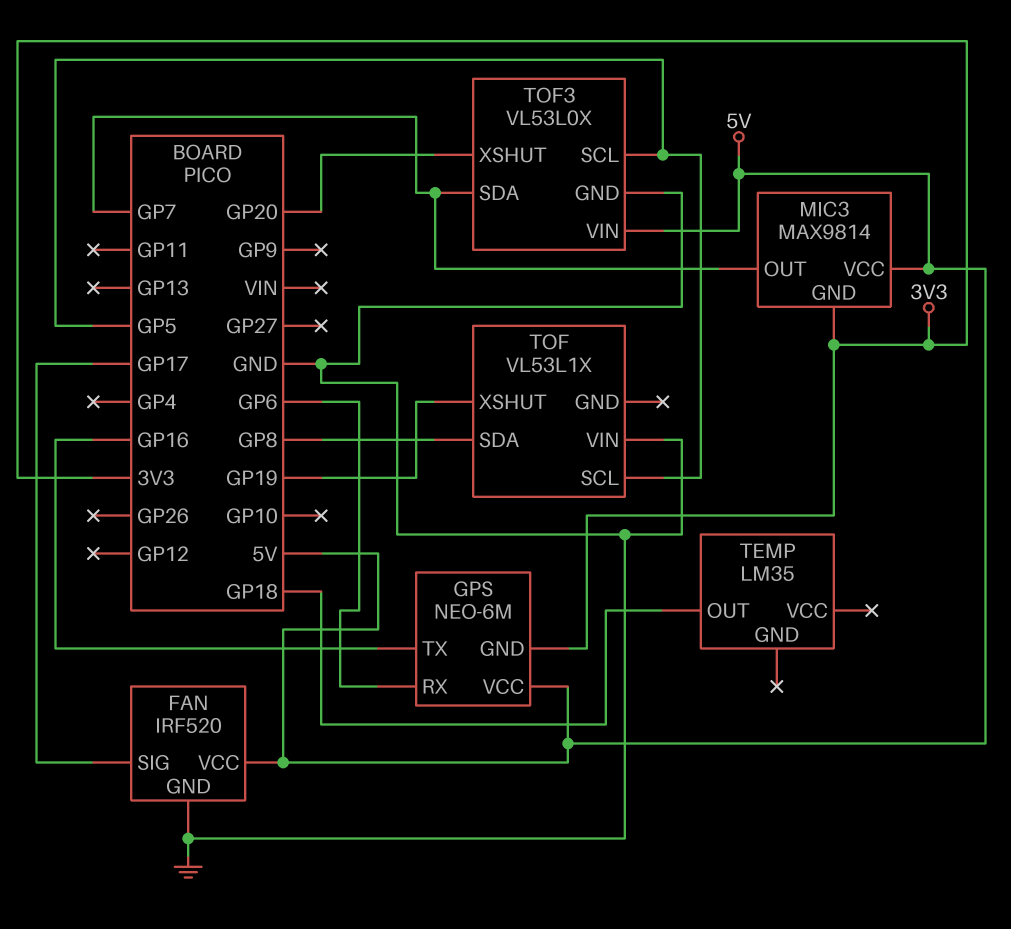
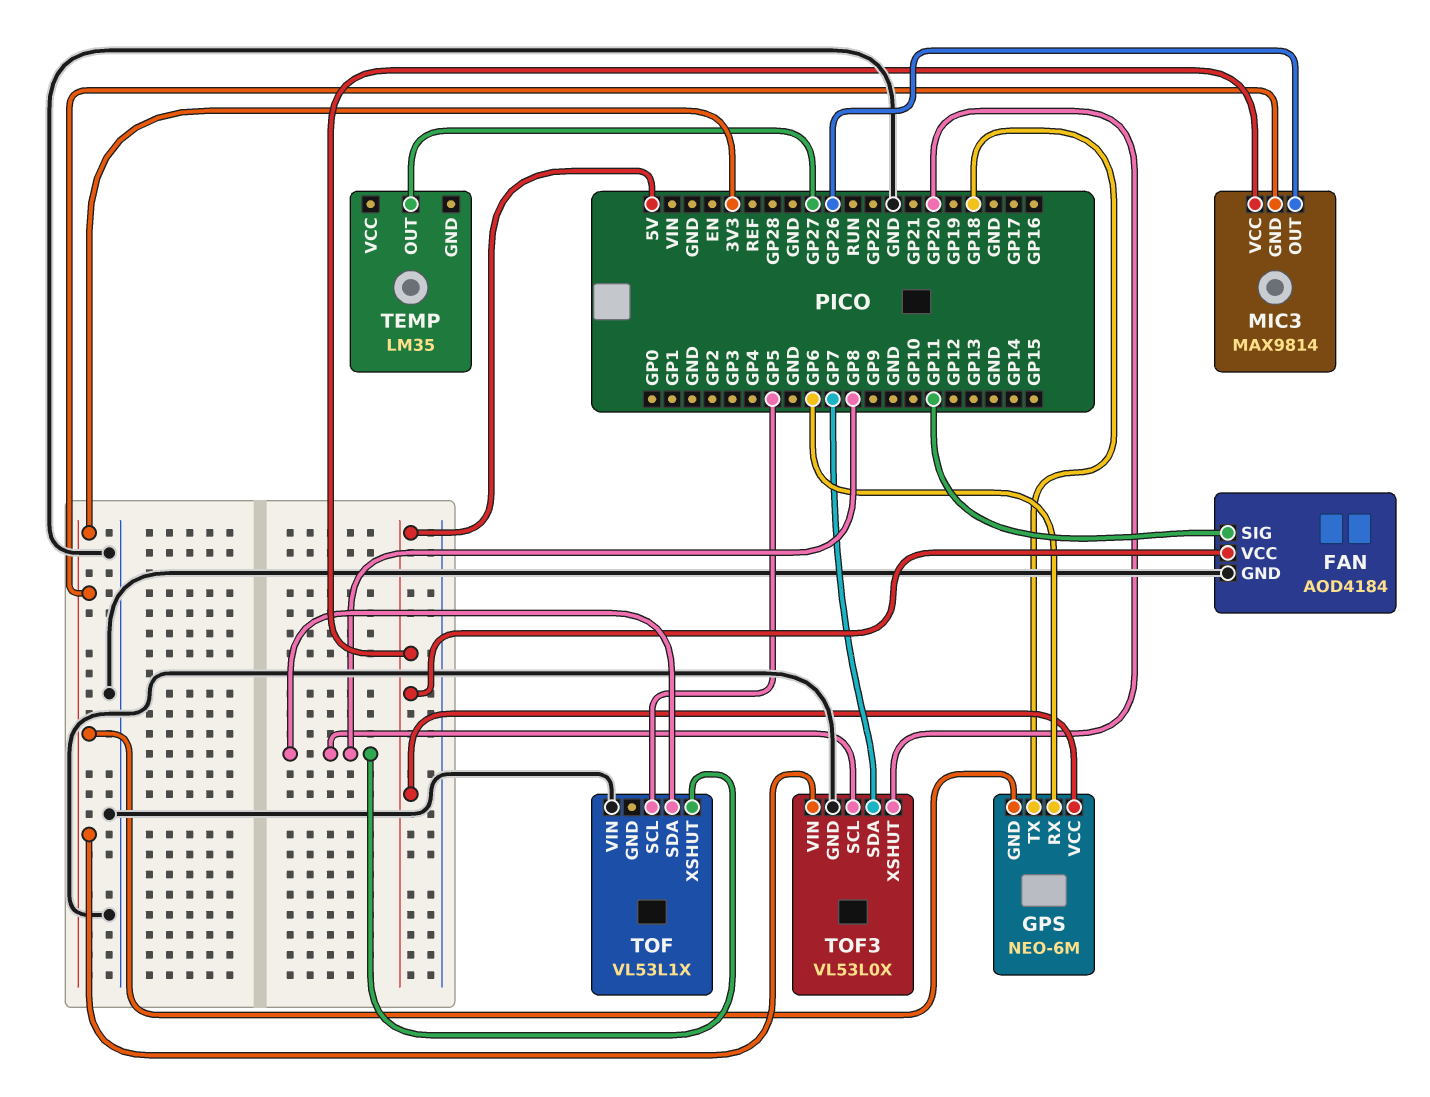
FAN: IRF520 -> AOD4184
FAN pin SIG: GP17 -> GP11
GPS pin TX: GP16 -> GP18
MIC3 pin OUT: GP7 -> GP26
TEMP pin OUT: GP18 -> GP27
TOF pin XSHUT: GP19 -> GP8
TOF3 pin SCL: GP5 -> GP8
TOF3 pin VIN: 5V -> 3V3

